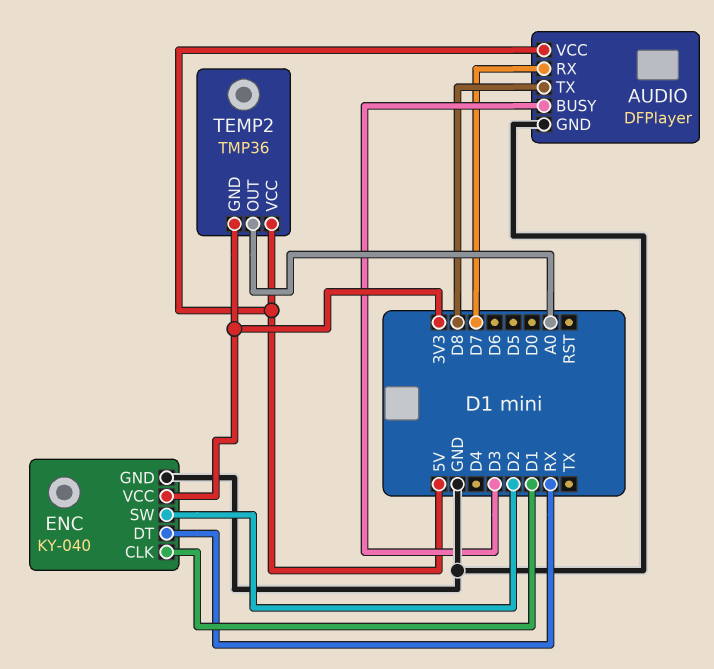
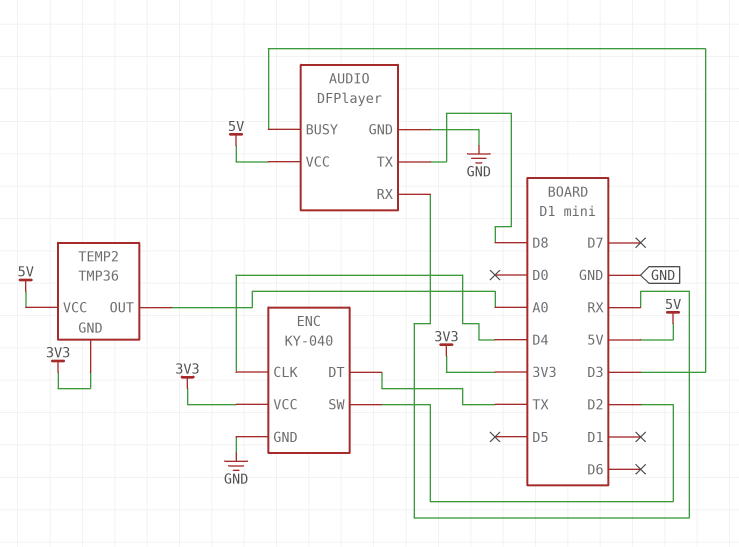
AUDIO pin RX: D7 -> RX
ENC pin CLK: D1 -> D4
ENC pin DT: RX -> TX

